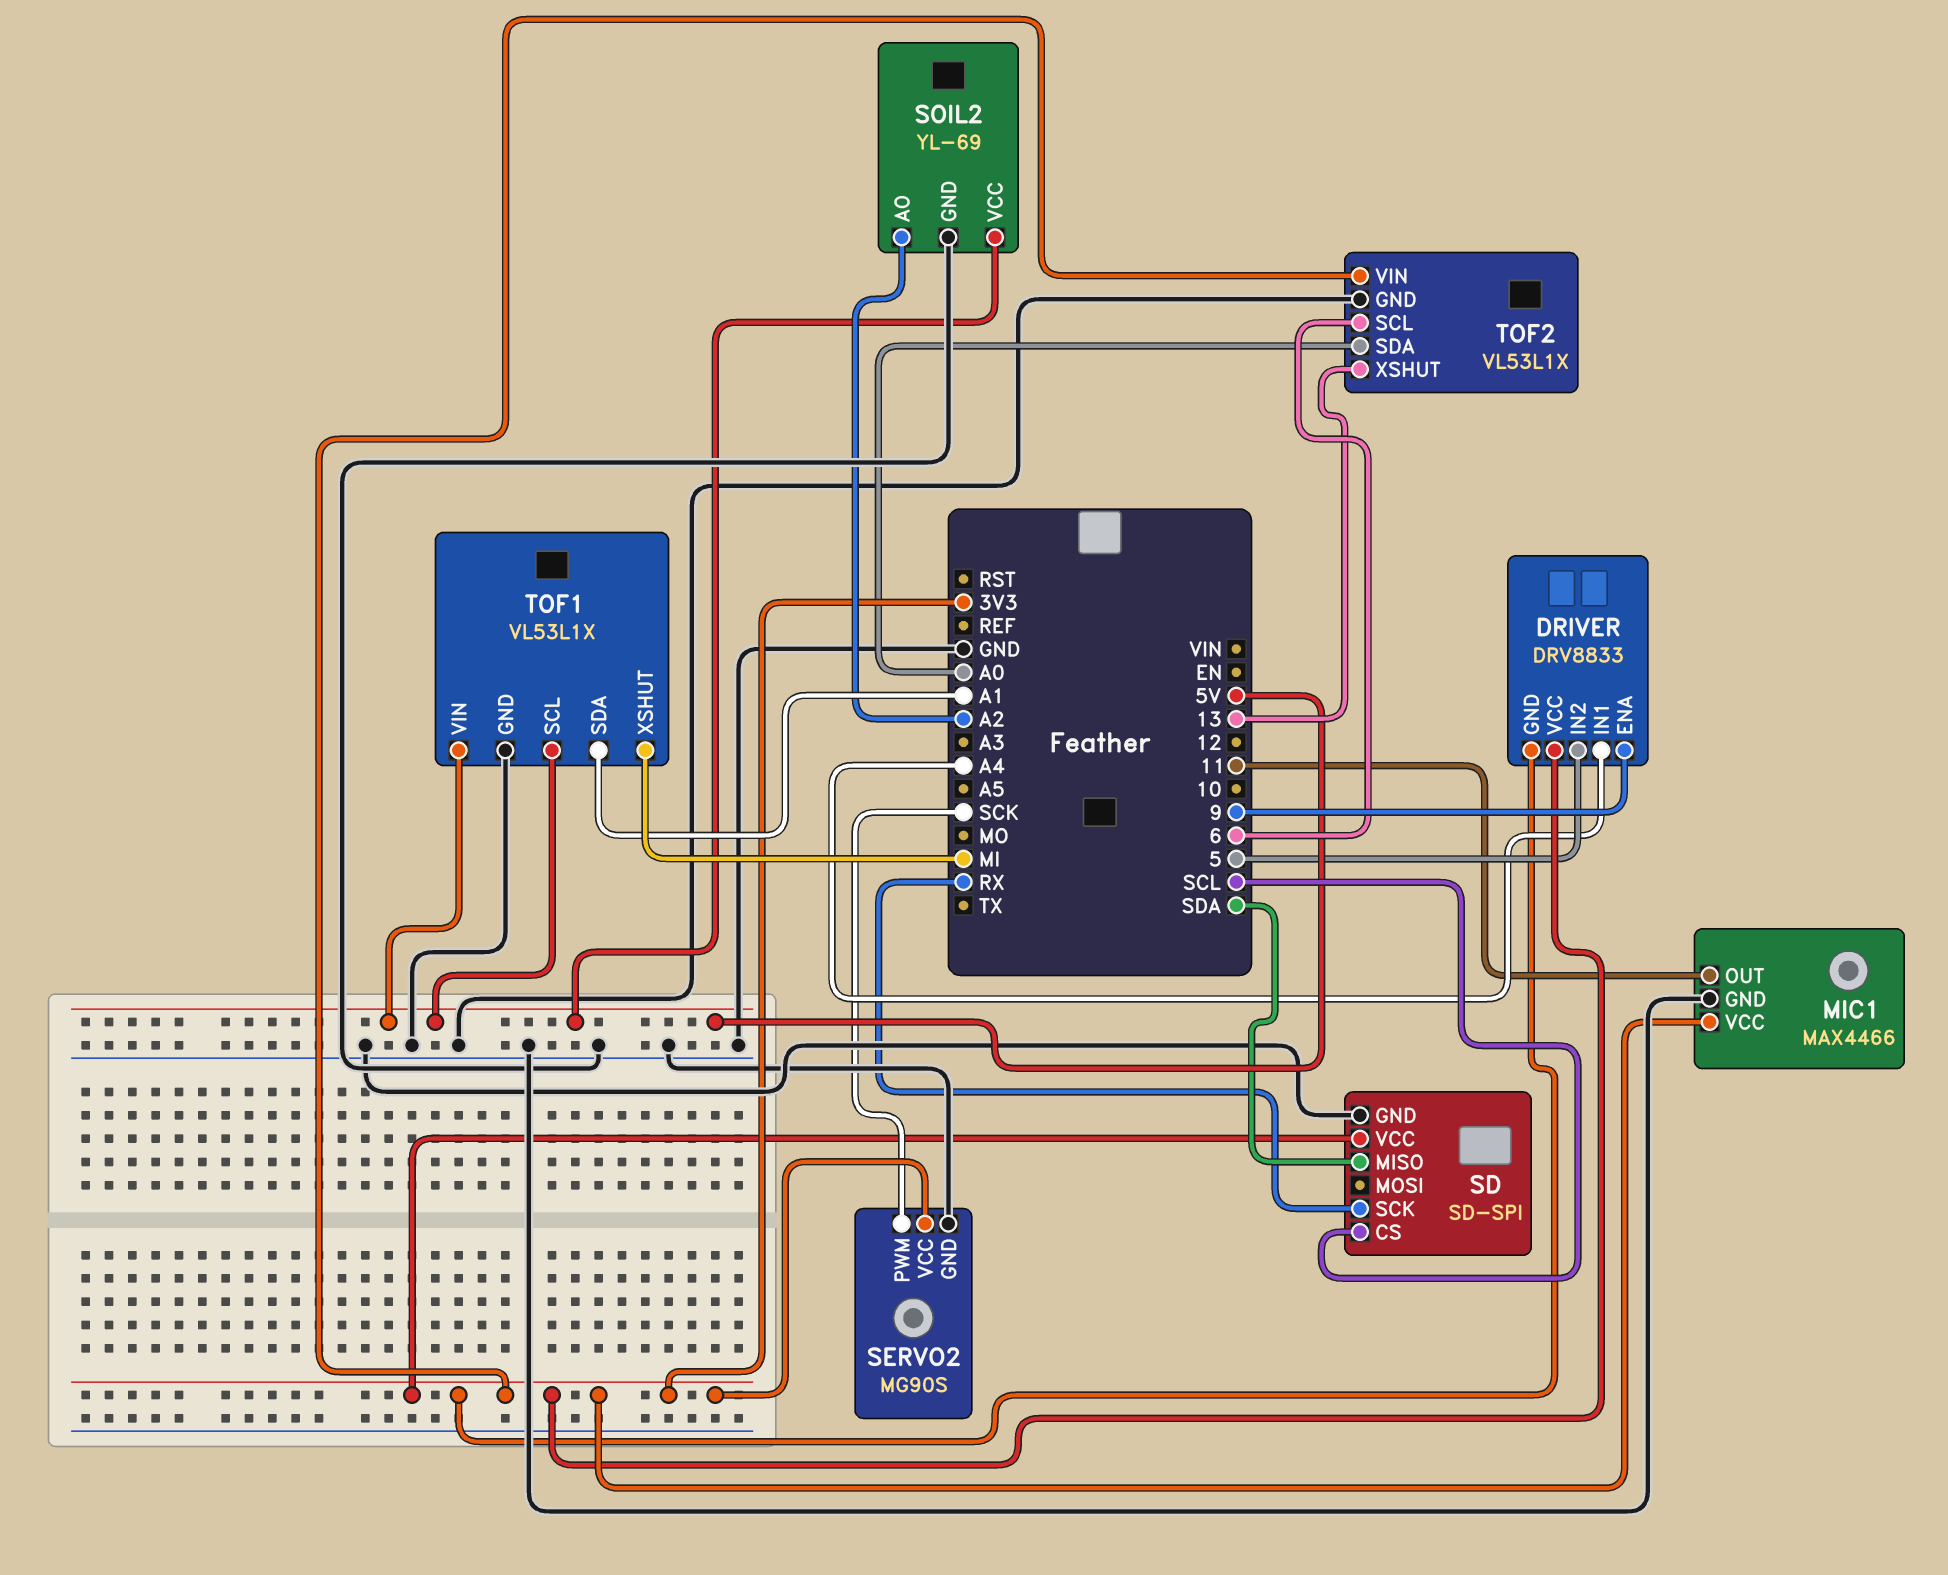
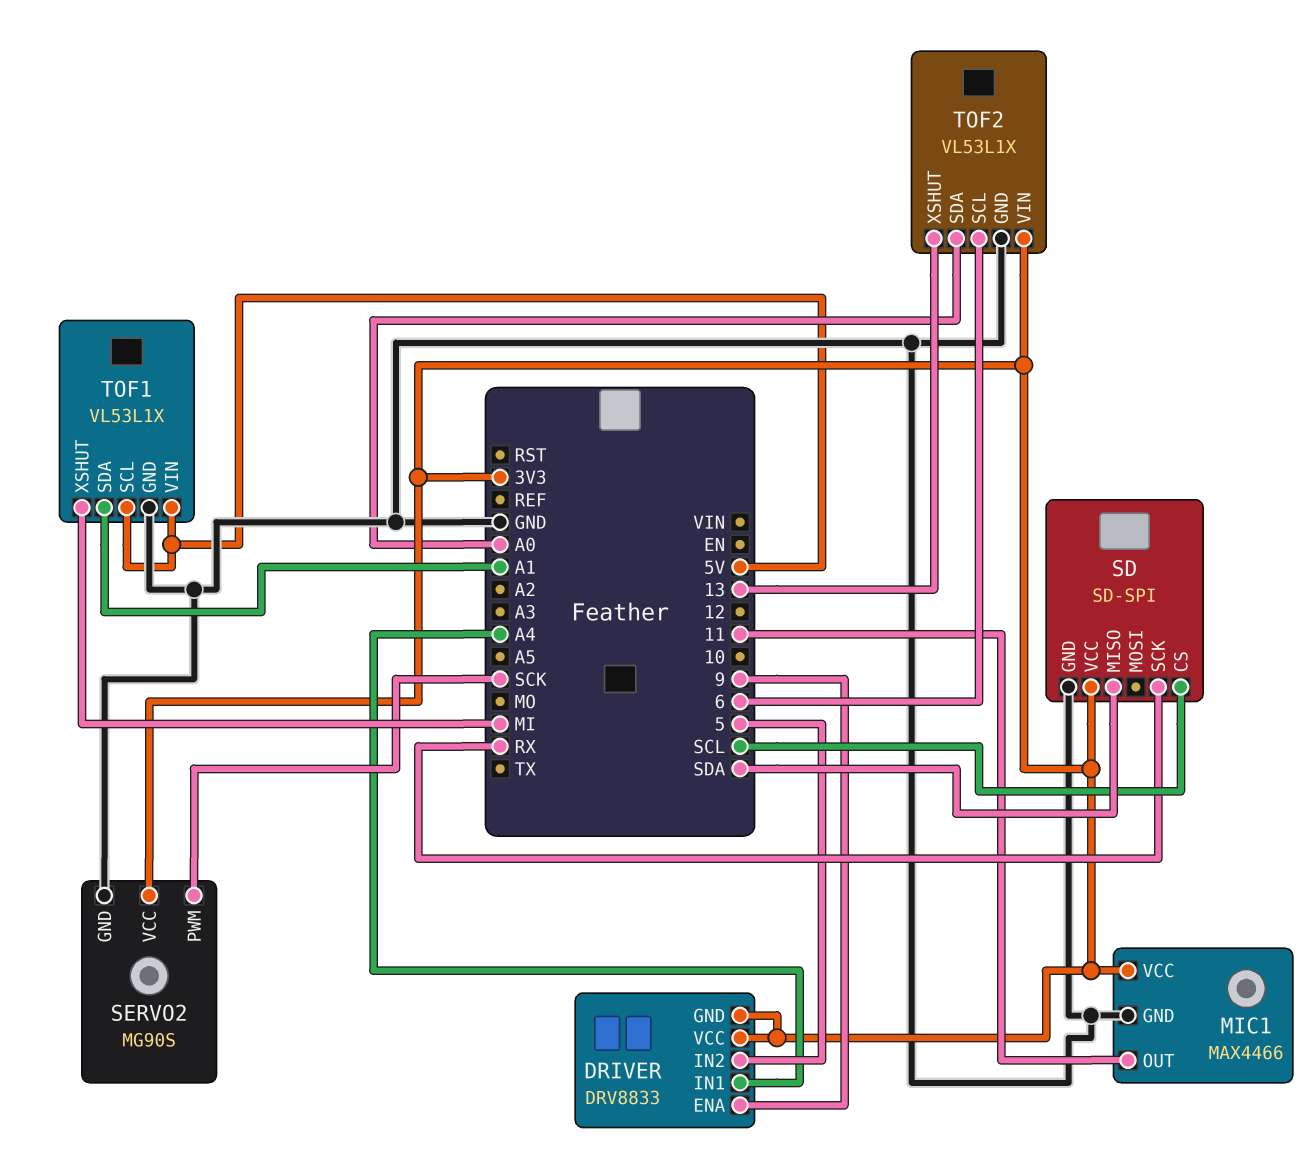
SOIL2: YL-69 -> none
SOIL2 pin AO: A2 -> none
SOIL2 pin GND: GND -> none
SOIL2 pin VCC: 5V -> none

